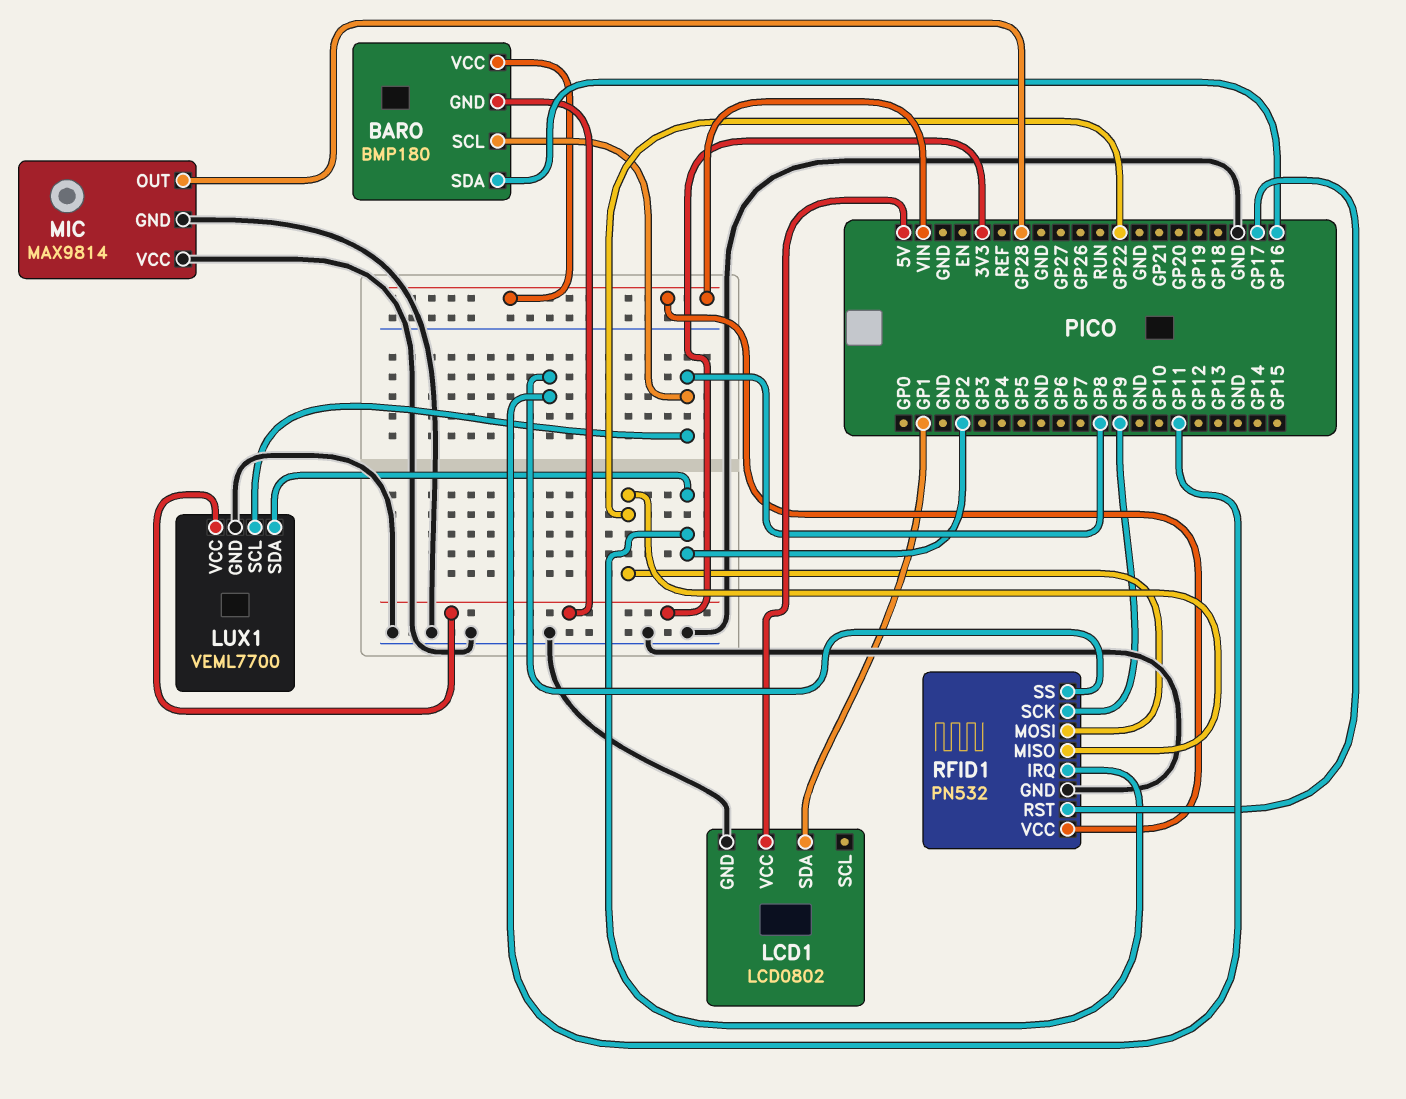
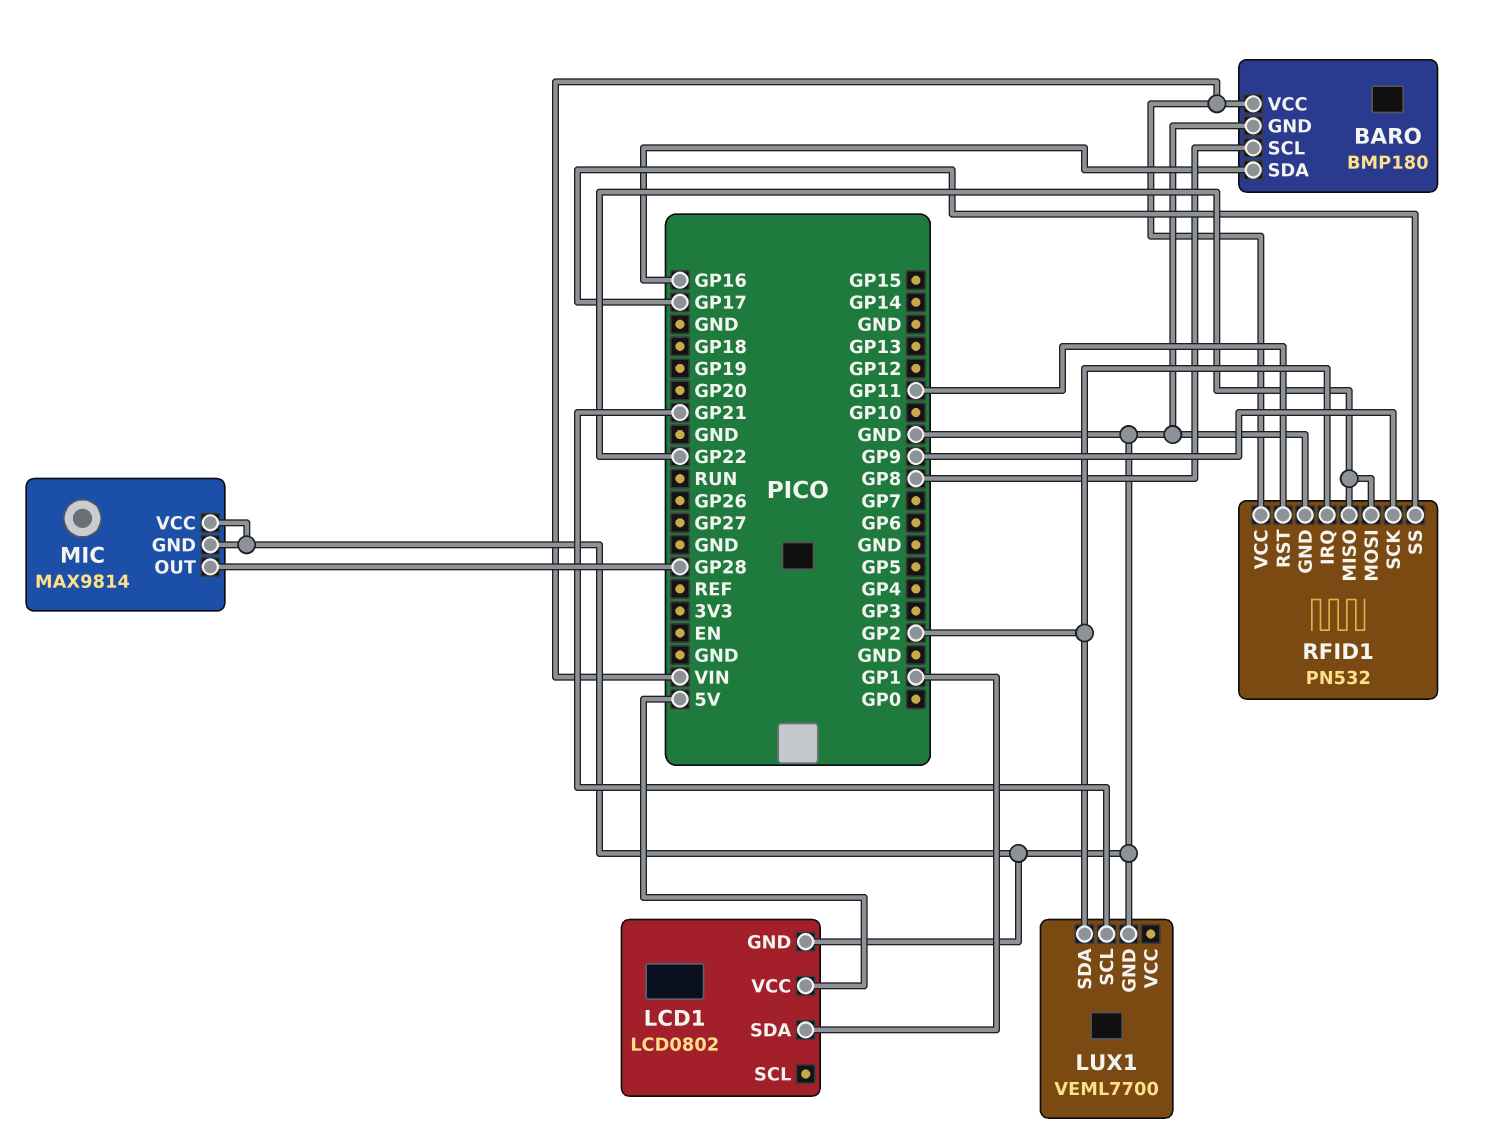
BARO pin GND: 3V3 -> GND
LUX1 pin SCL: GP8 -> GP21
LUX1 pin VCC: 3V3 -> none
RFID1 pin RST: GP17 -> GP11
RFID1 pin SS: GP11 -> GP17

